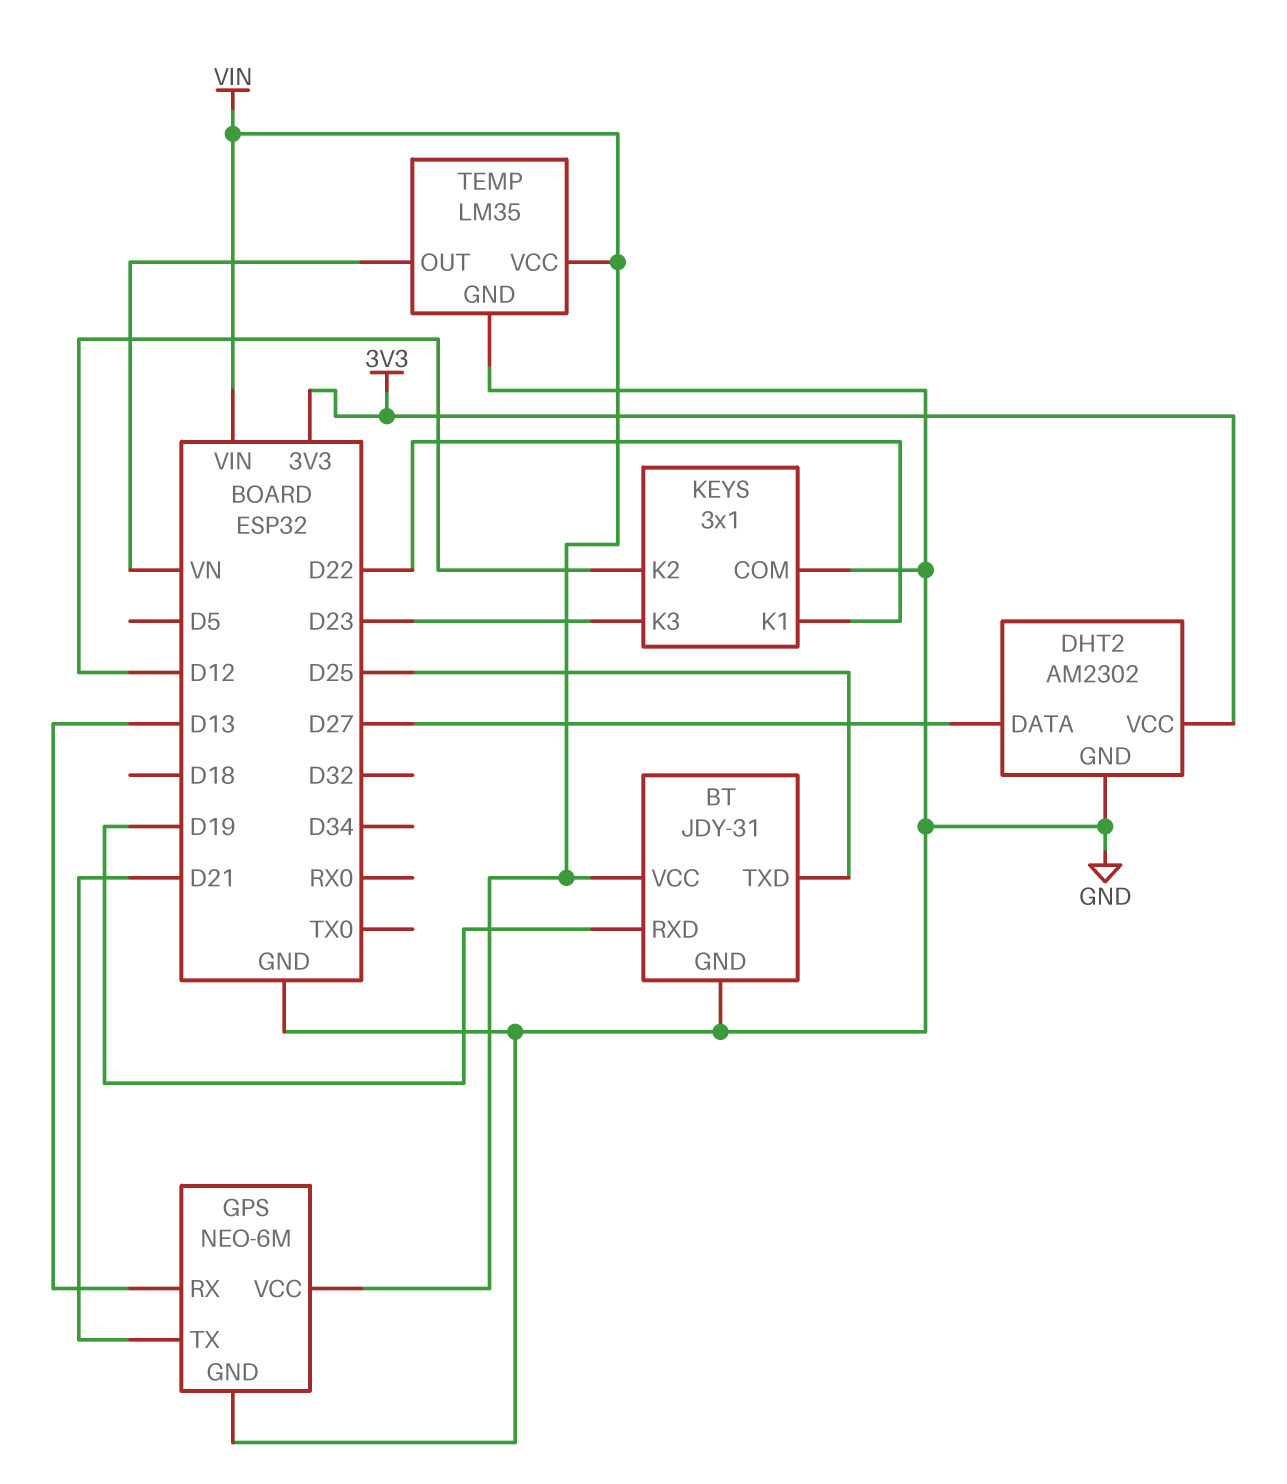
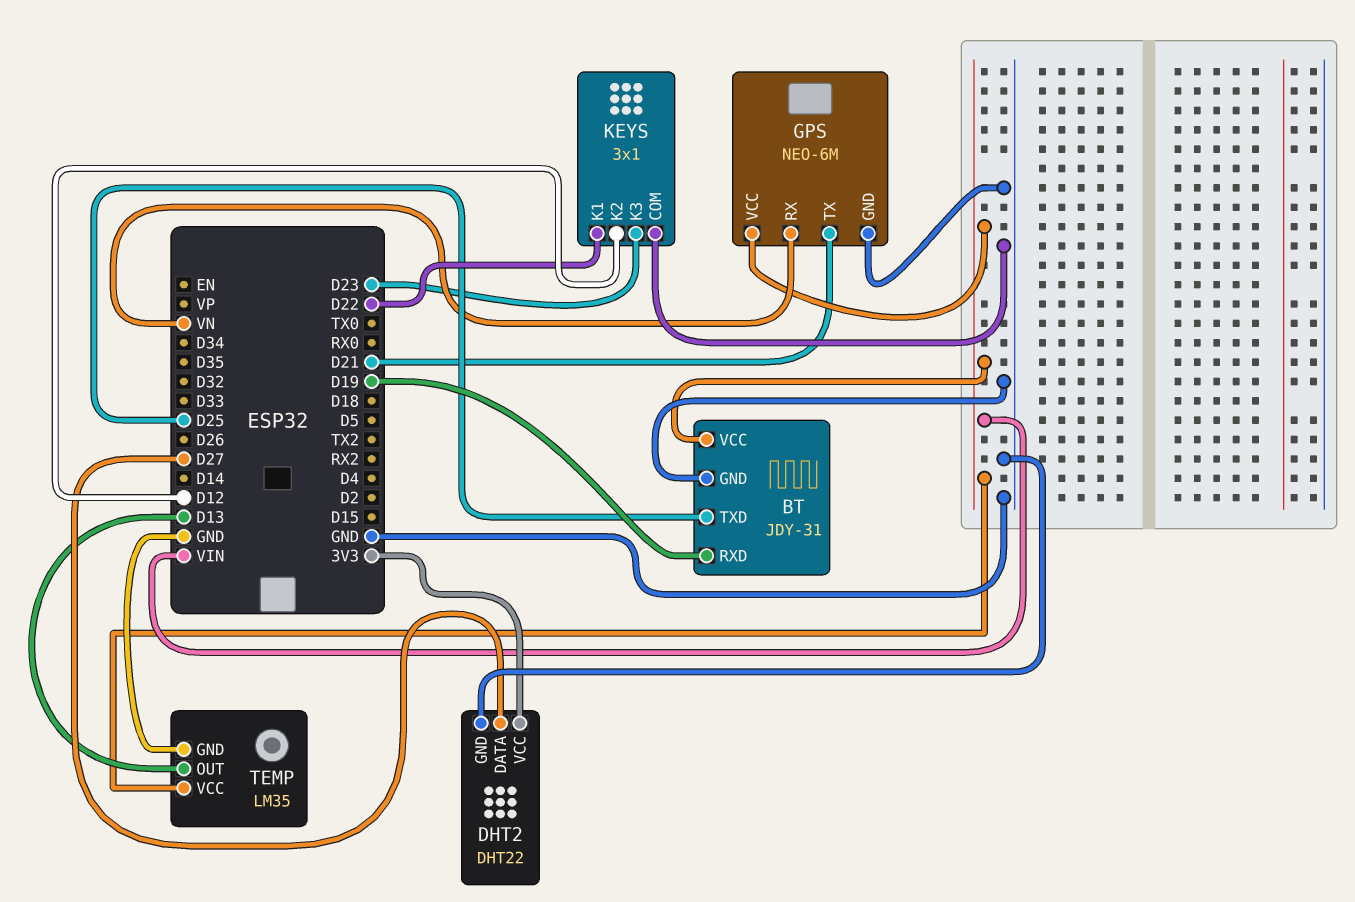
DHT2: AM2302 -> DHT22
GPS pin RX: D13 -> VN
TEMP pin OUT: VN -> D13

